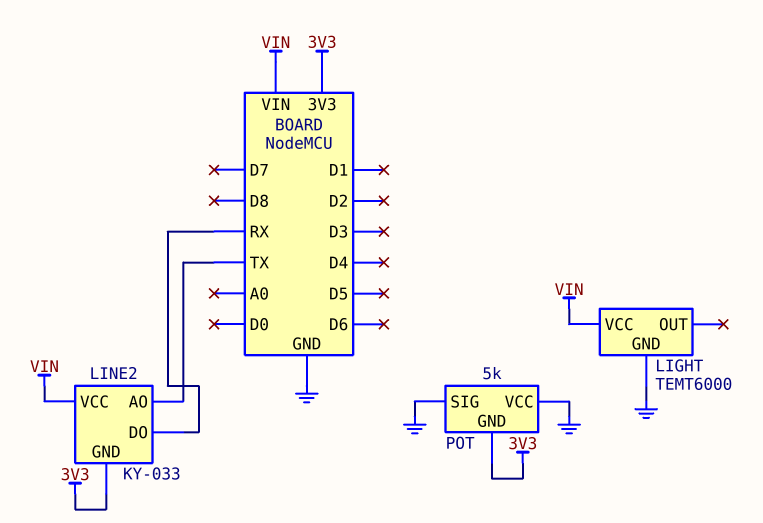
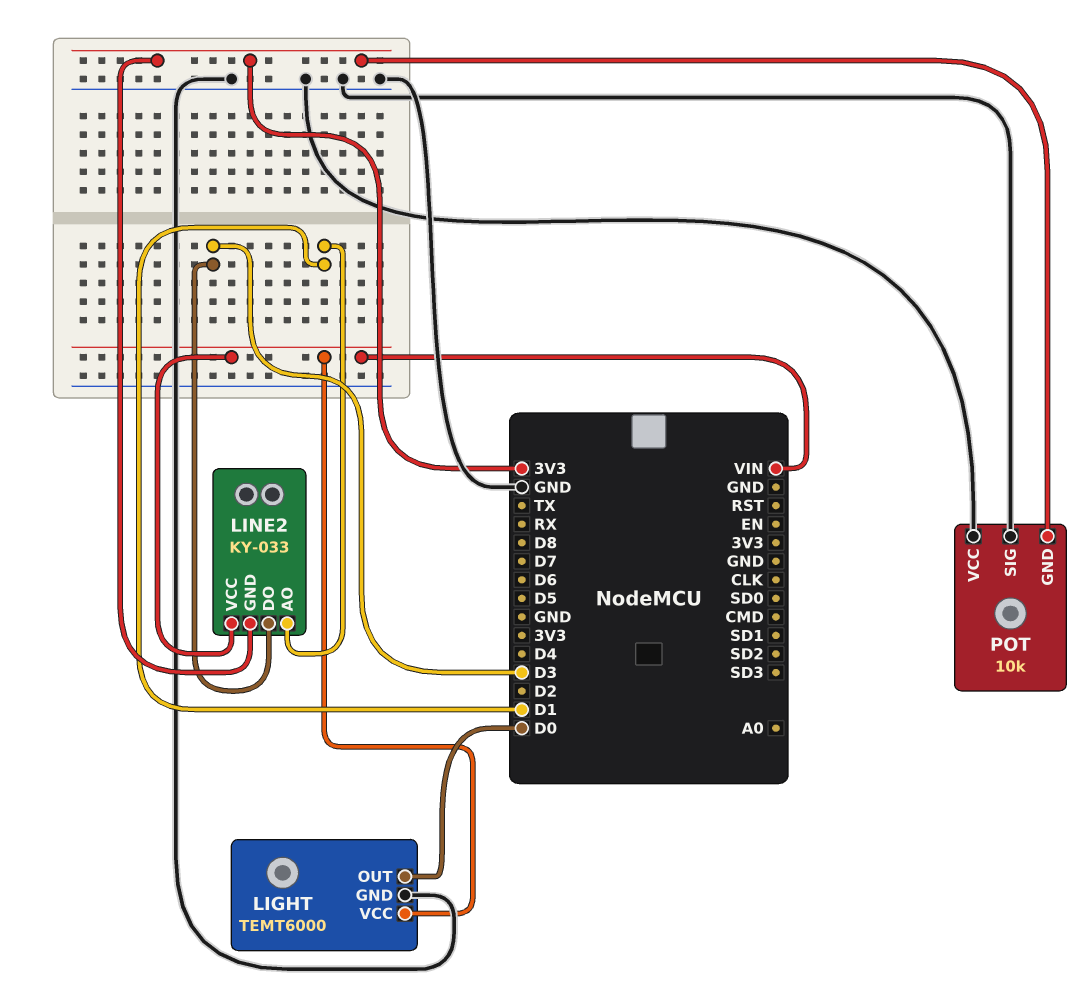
LIGHT pin OUT: none -> D0
LINE2 pin AO: TX -> D1
LINE2 pin DO: RX -> D3
POT: 5k -> 10k

